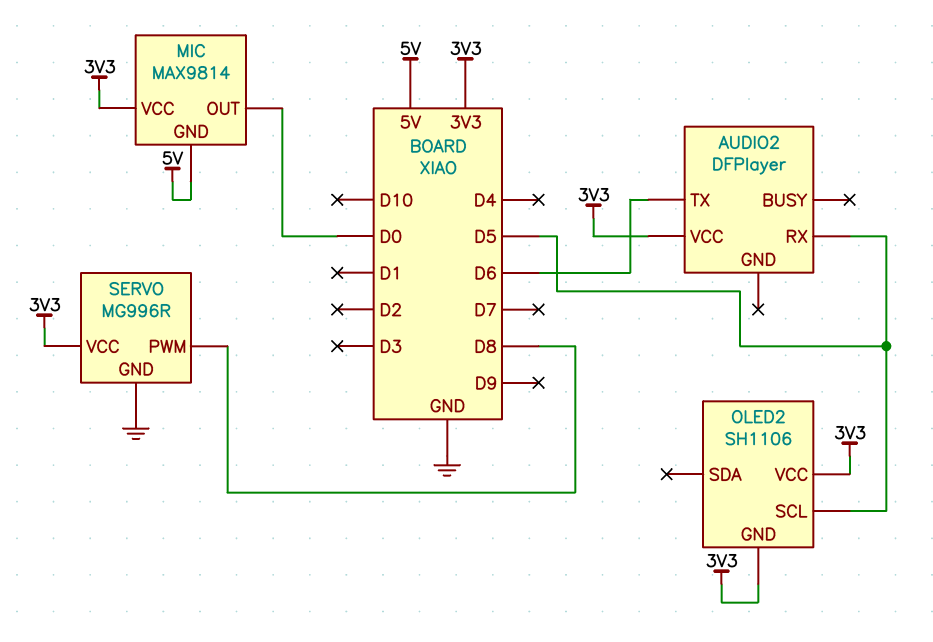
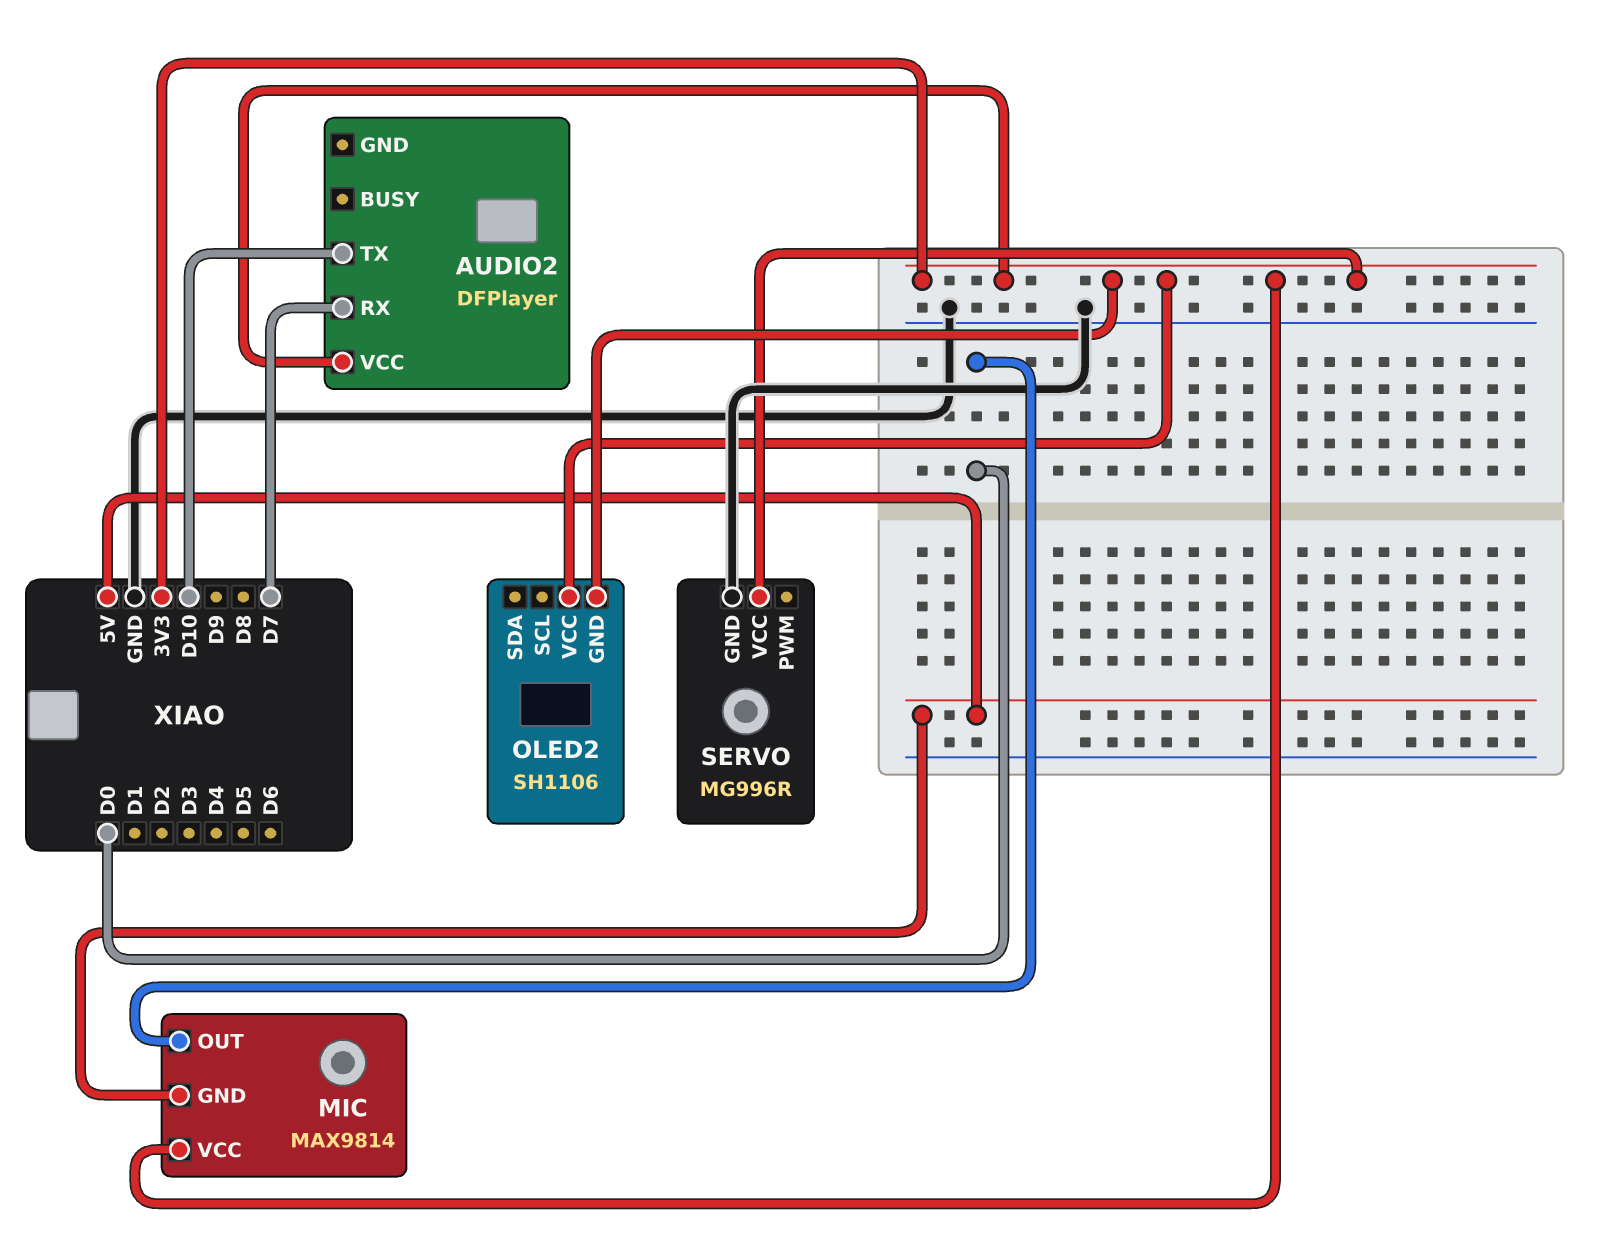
AUDIO2 pin RX: D5 -> D7
AUDIO2 pin TX: D6 -> D10
OLED2 pin SCL: D5 -> none
SERVO pin PWM: D8 -> none

